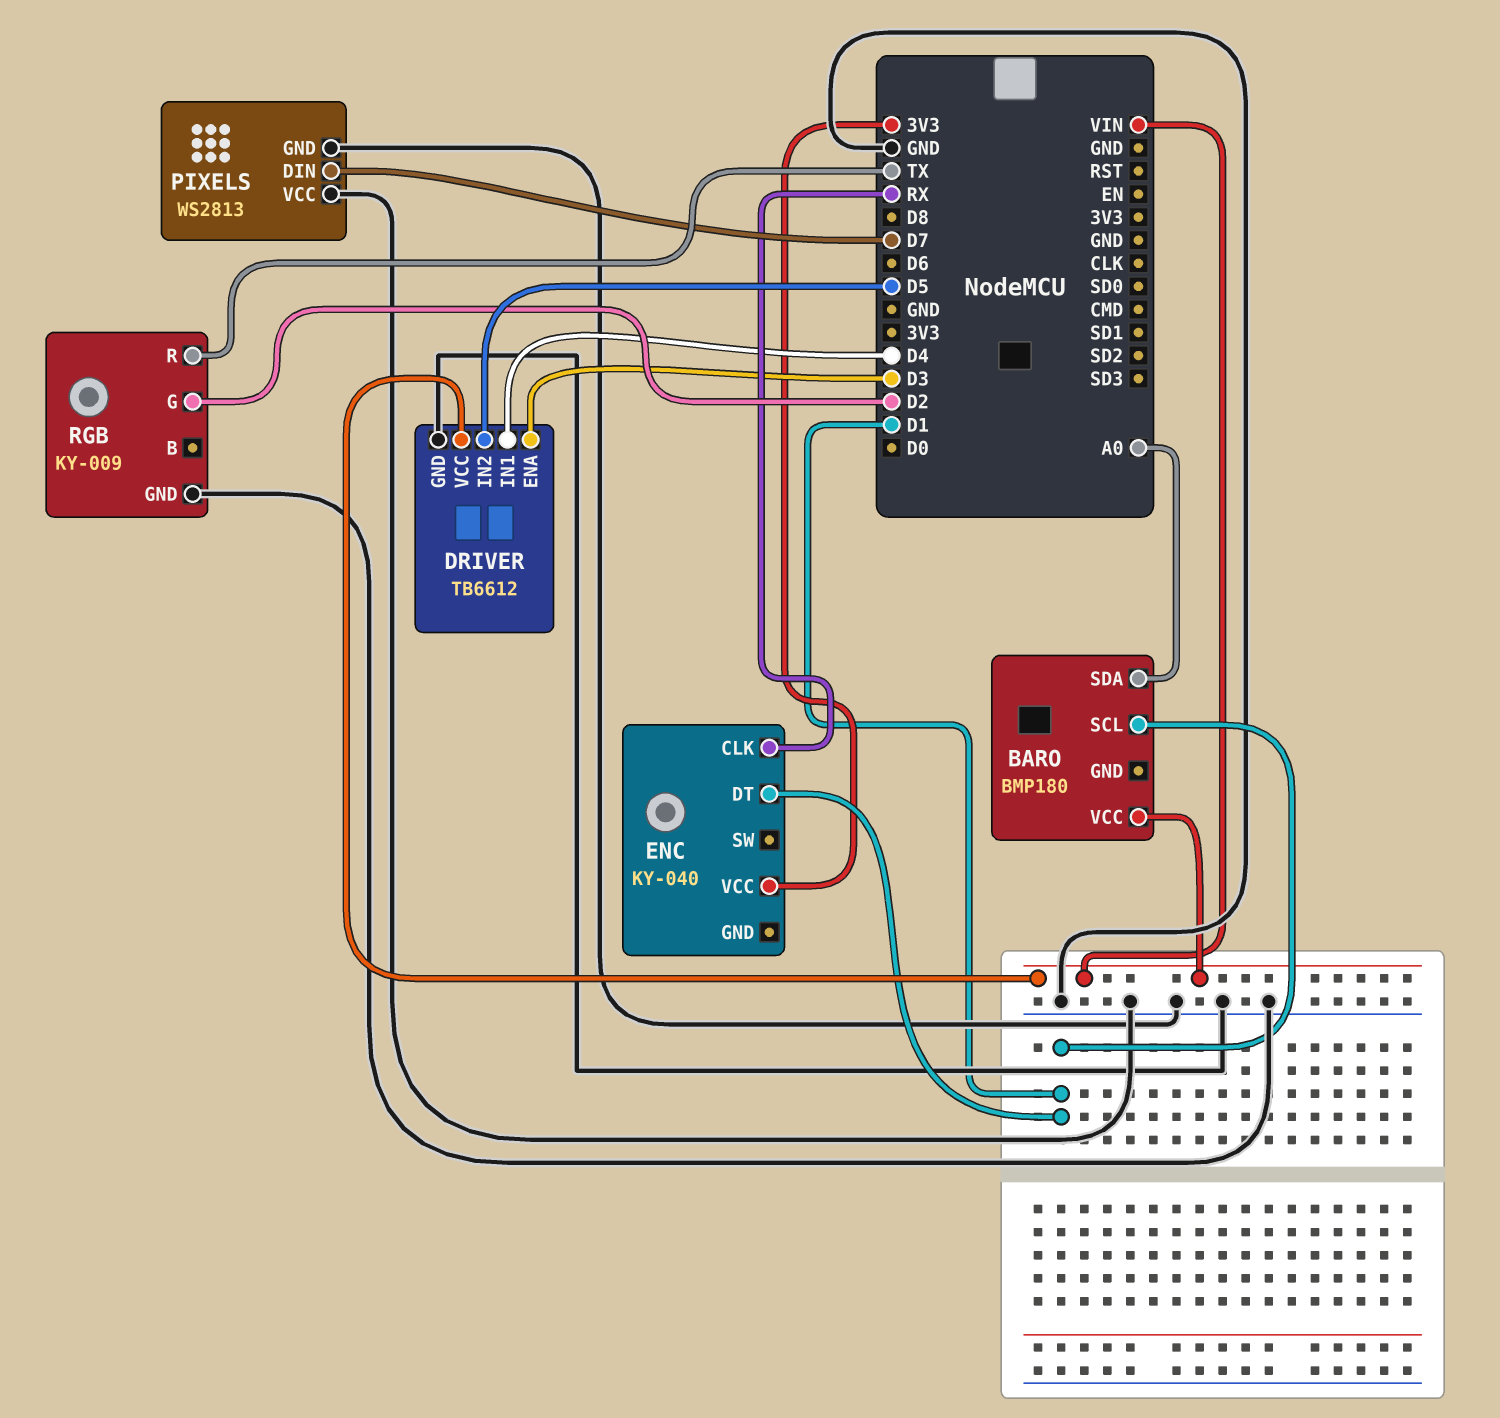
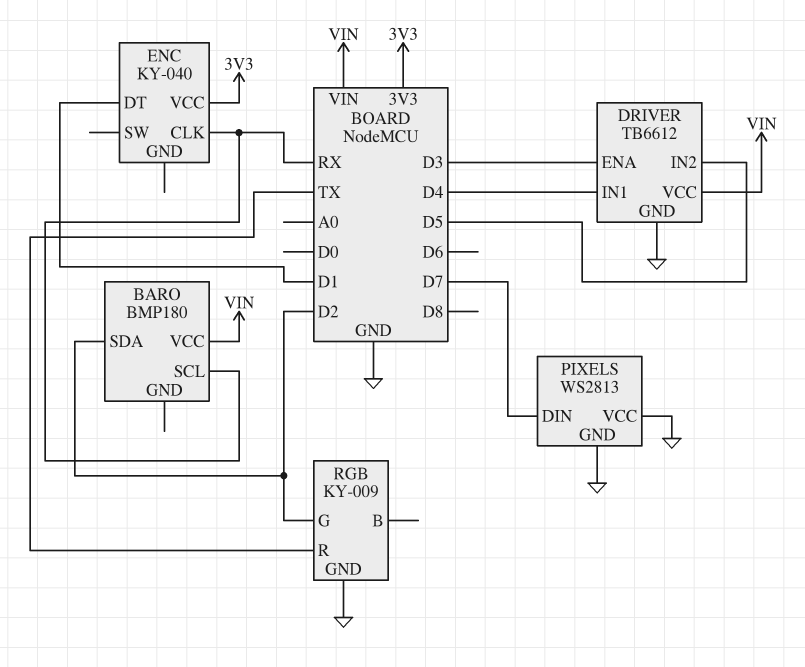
BARO pin SCL: D1 -> RX
BARO pin SDA: A0 -> D2

